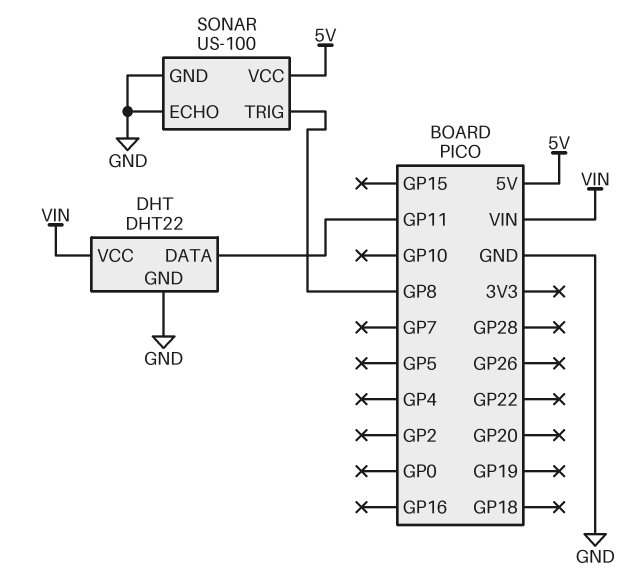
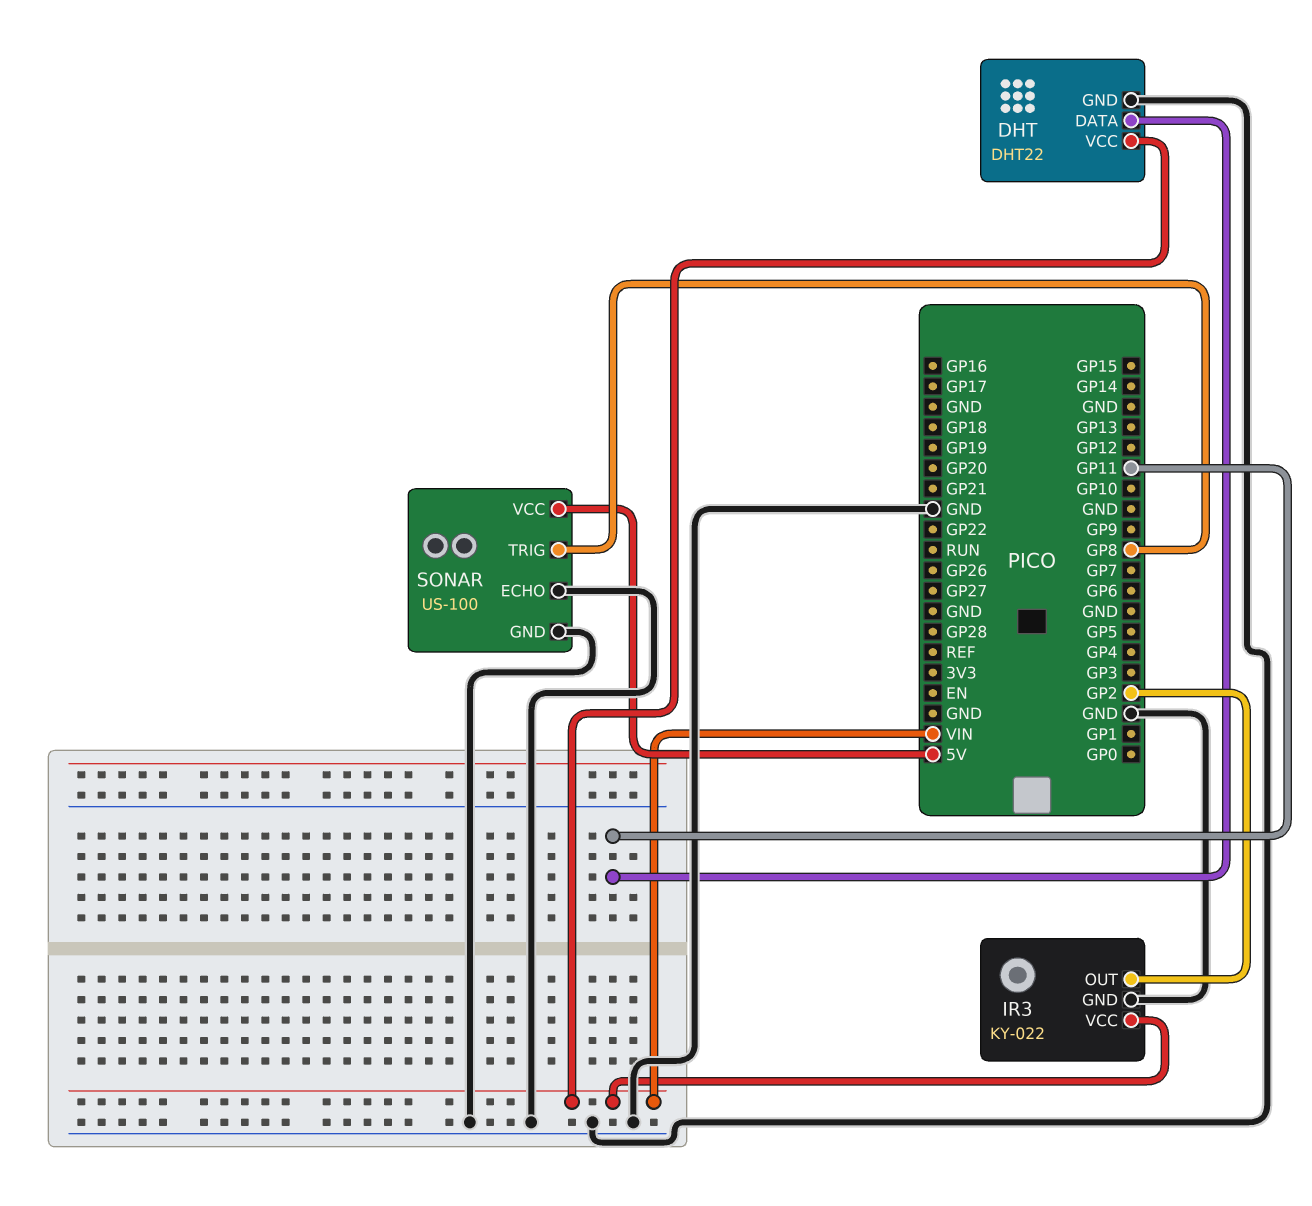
IR3: none -> KY-022
IR3 pin GND: none -> GND
IR3 pin OUT: none -> GP2
IR3 pin VCC: none -> VIN

